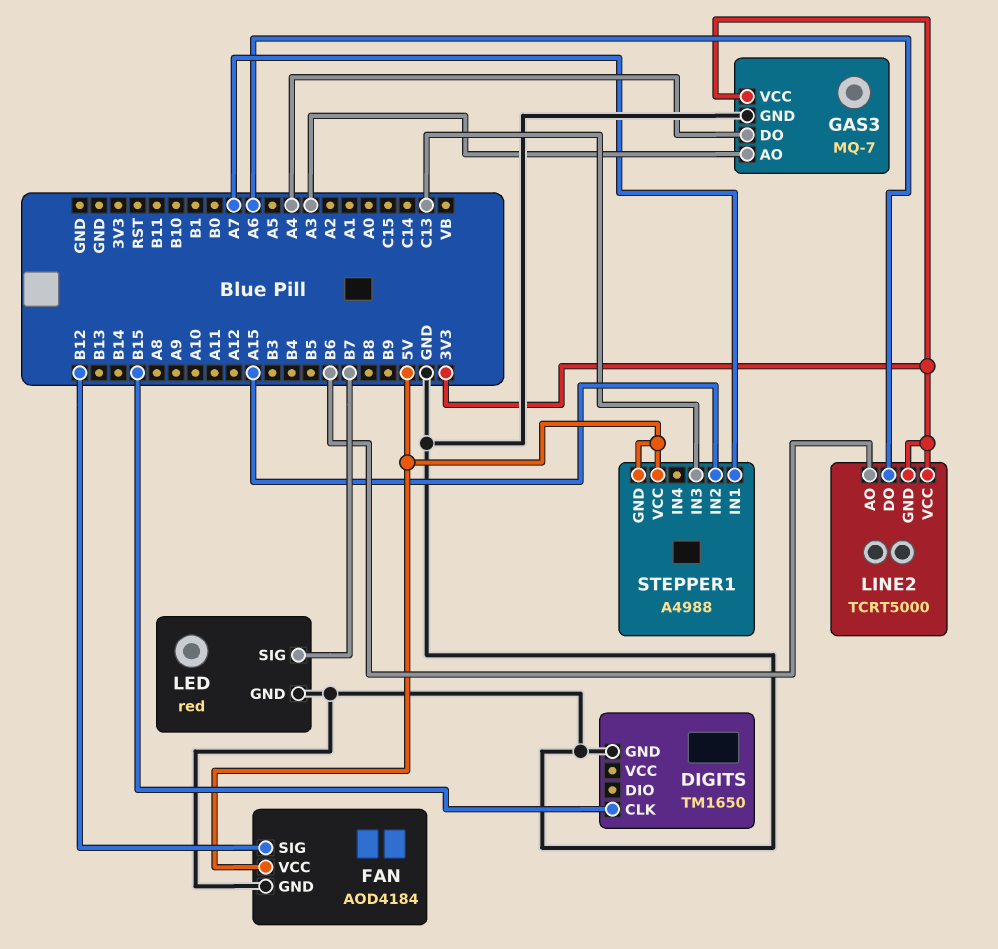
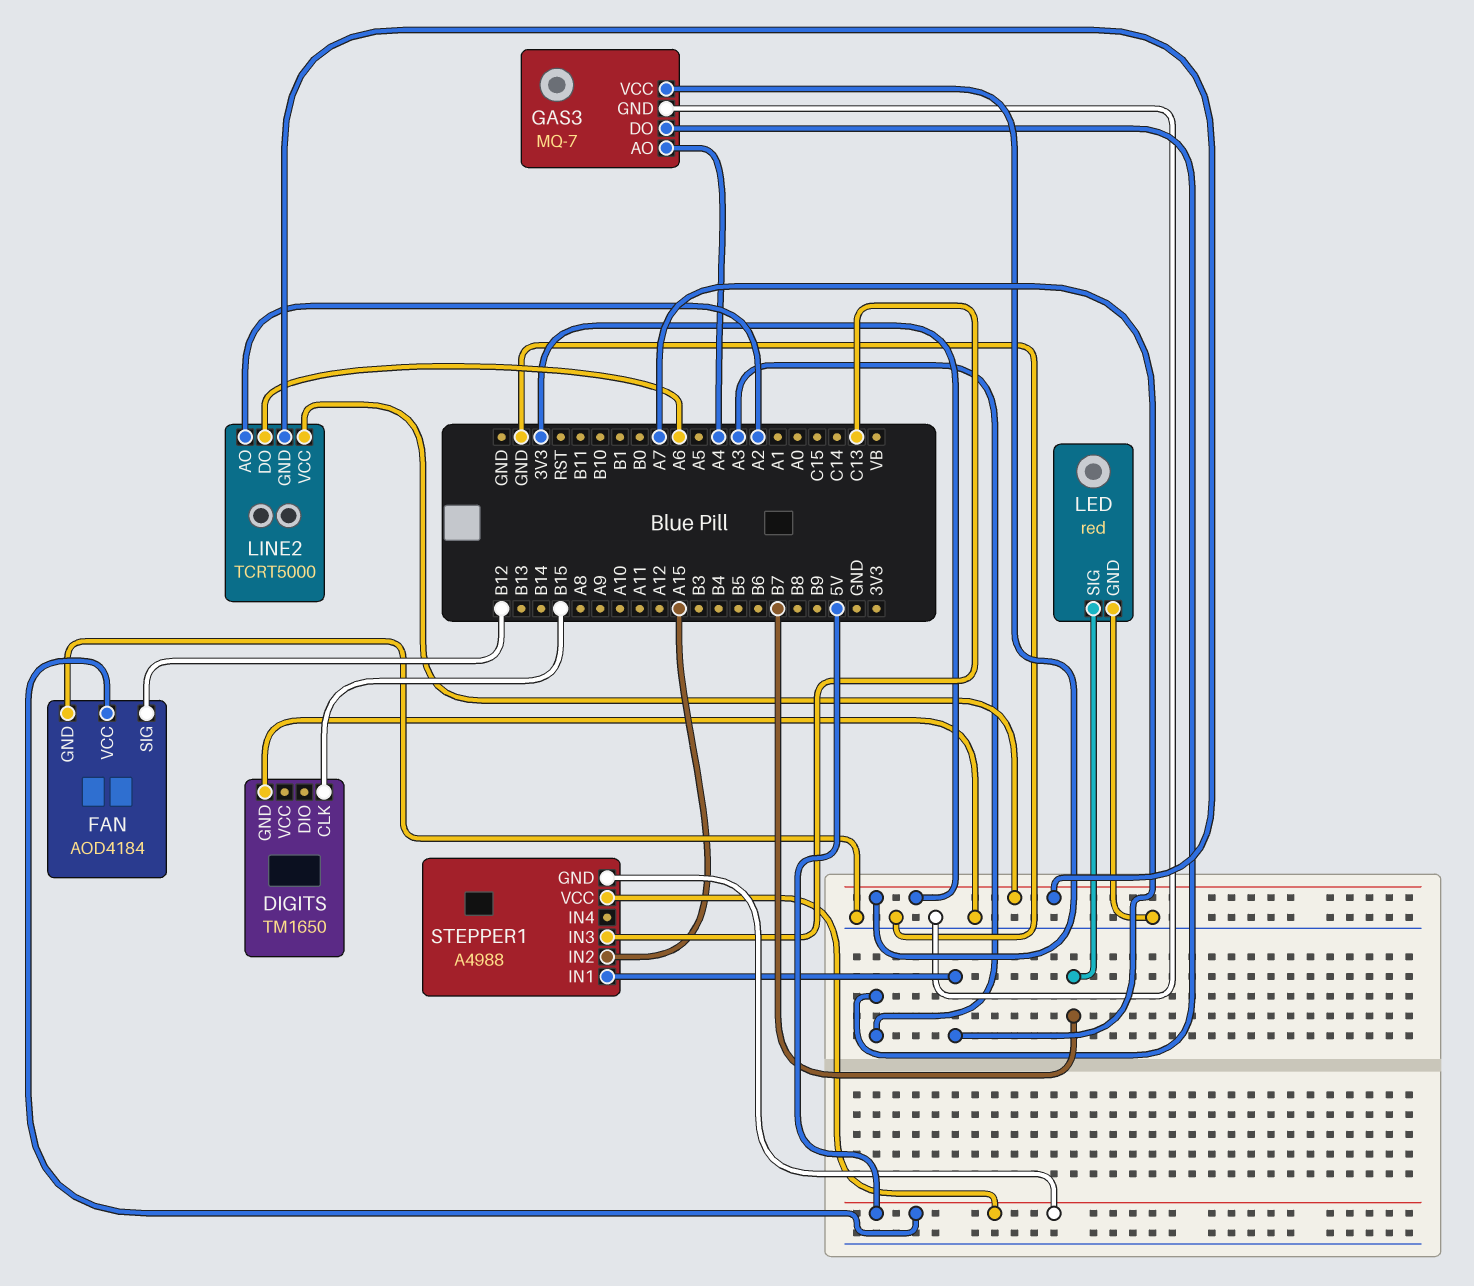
GAS3 pin AO: A3 -> A4
GAS3 pin DO: A4 -> A3
LINE2 pin AO: B6 -> A2

